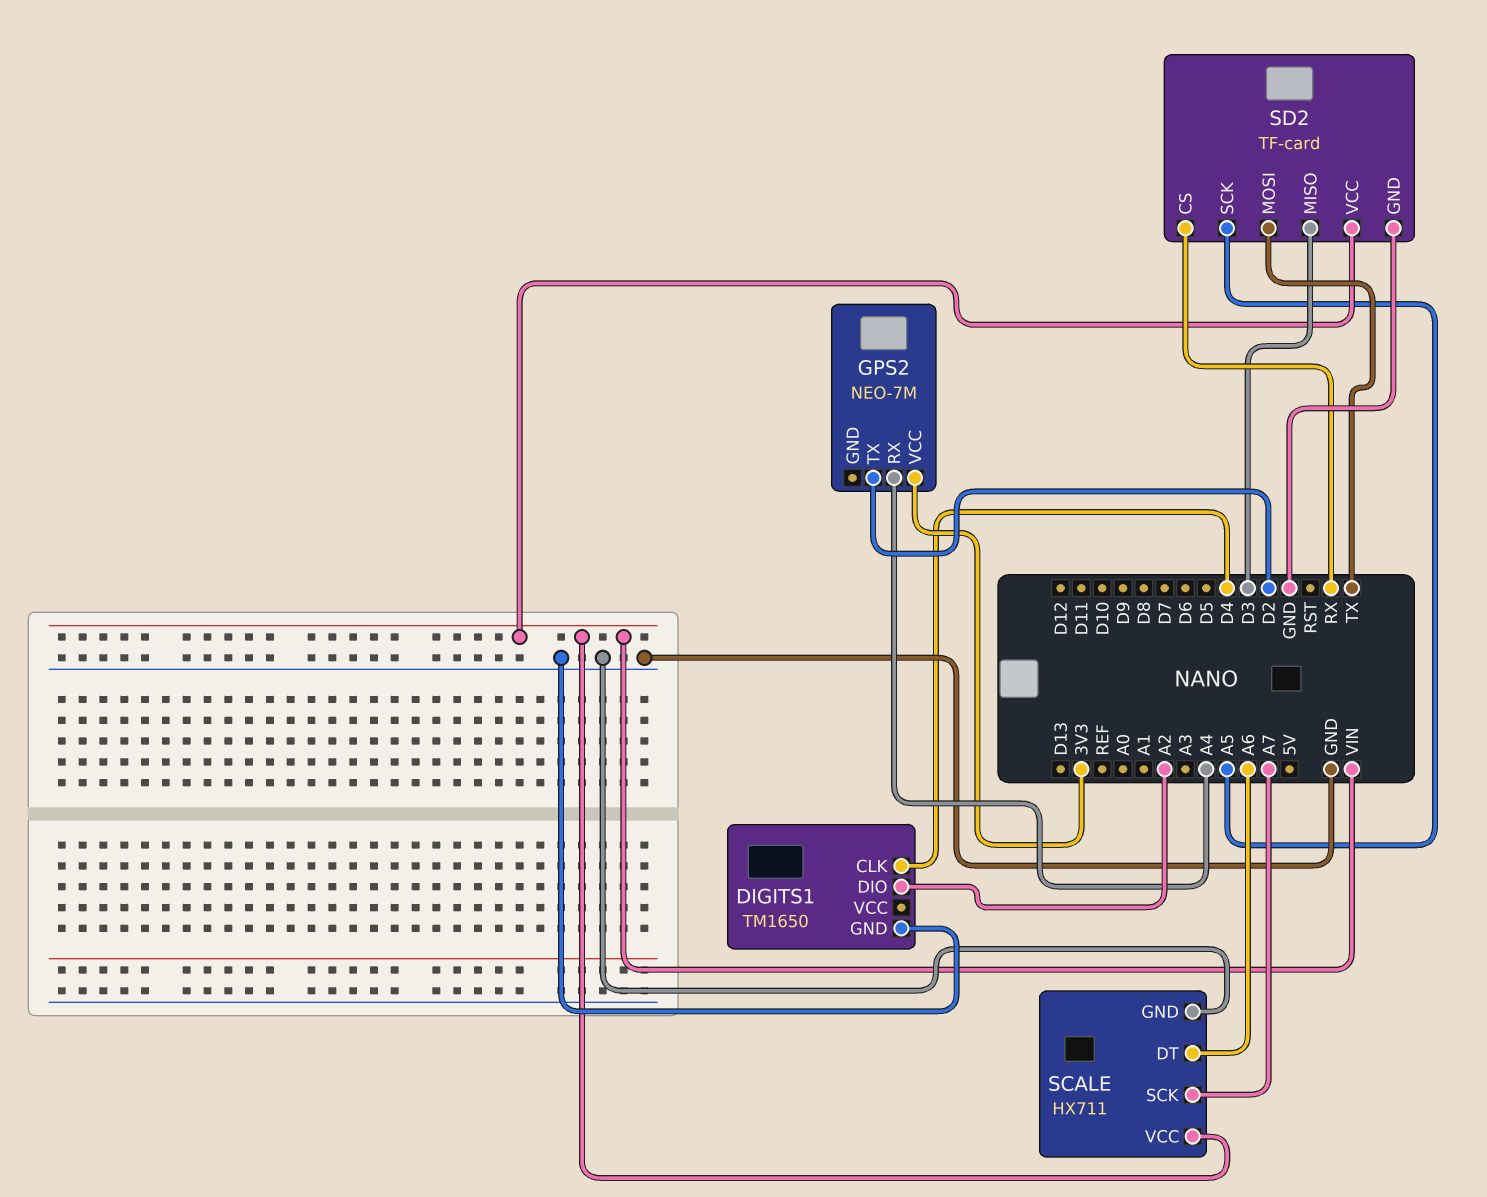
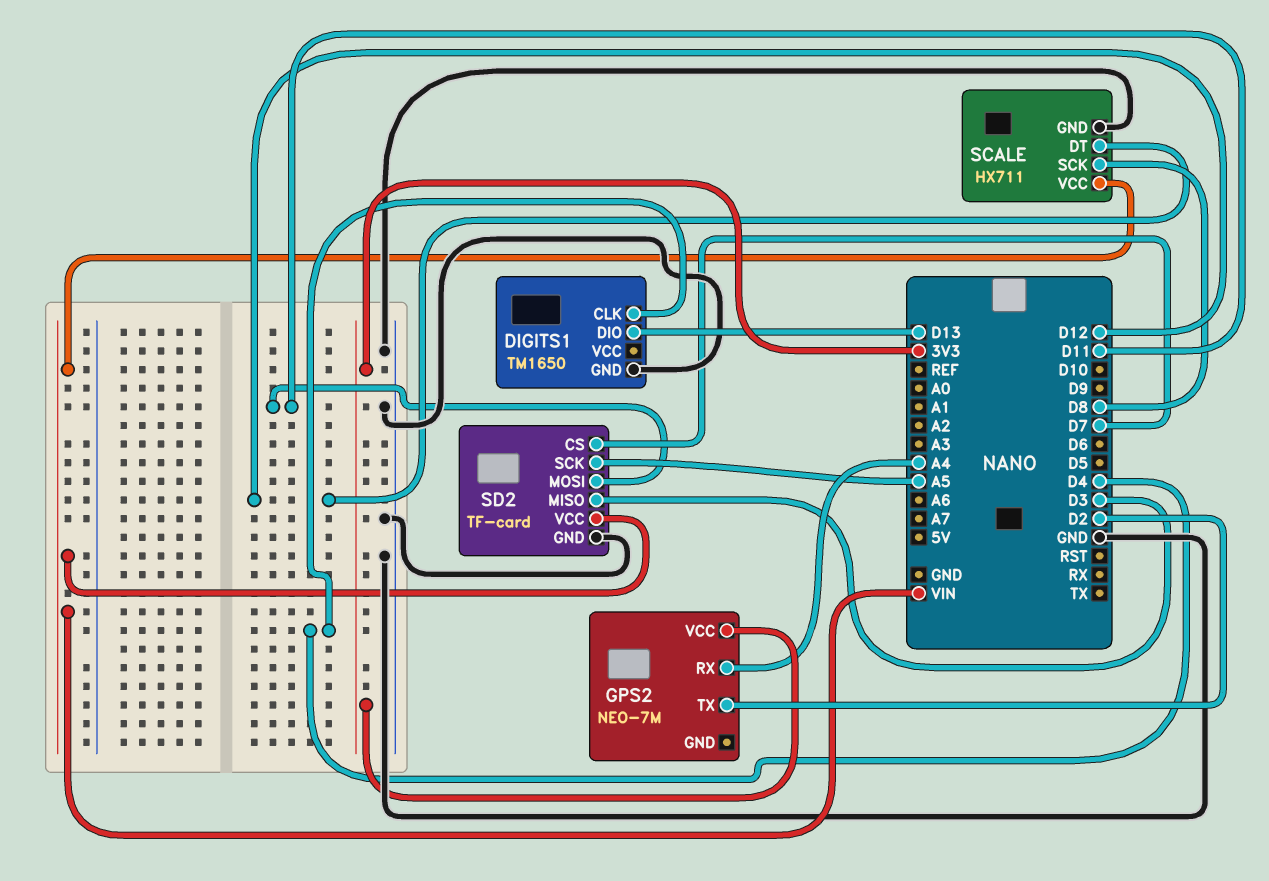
DIGITS1 pin DIO: A2 -> D13
SCALE pin DT: A6 -> D12
SCALE pin SCK: A7 -> D8
SD2 pin CS: RX -> D7
SD2 pin MOSI: TX -> D11

